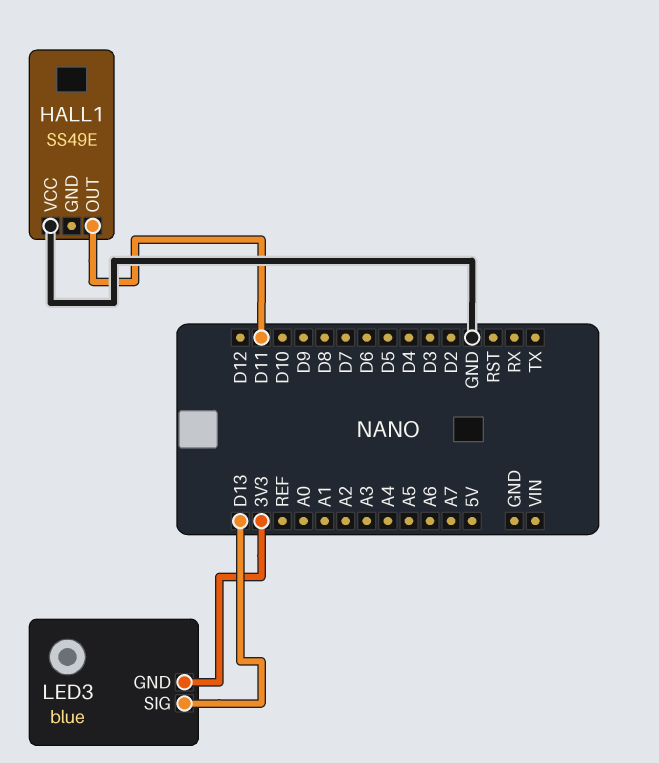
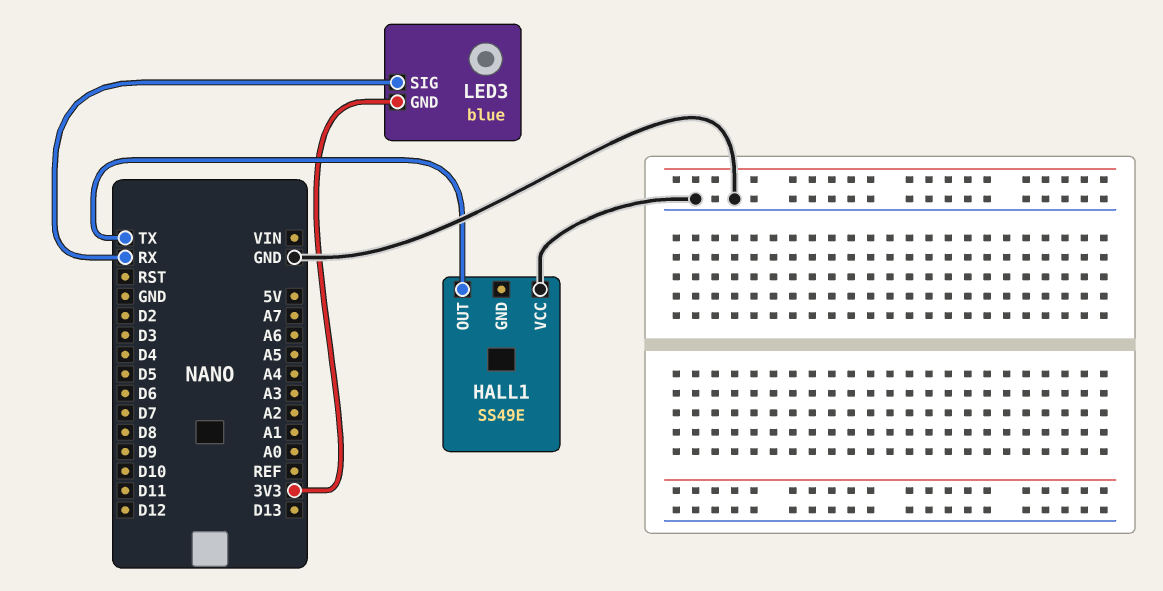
HALL1 pin OUT: D11 -> TX
LED3 pin SIG: D13 -> RX

